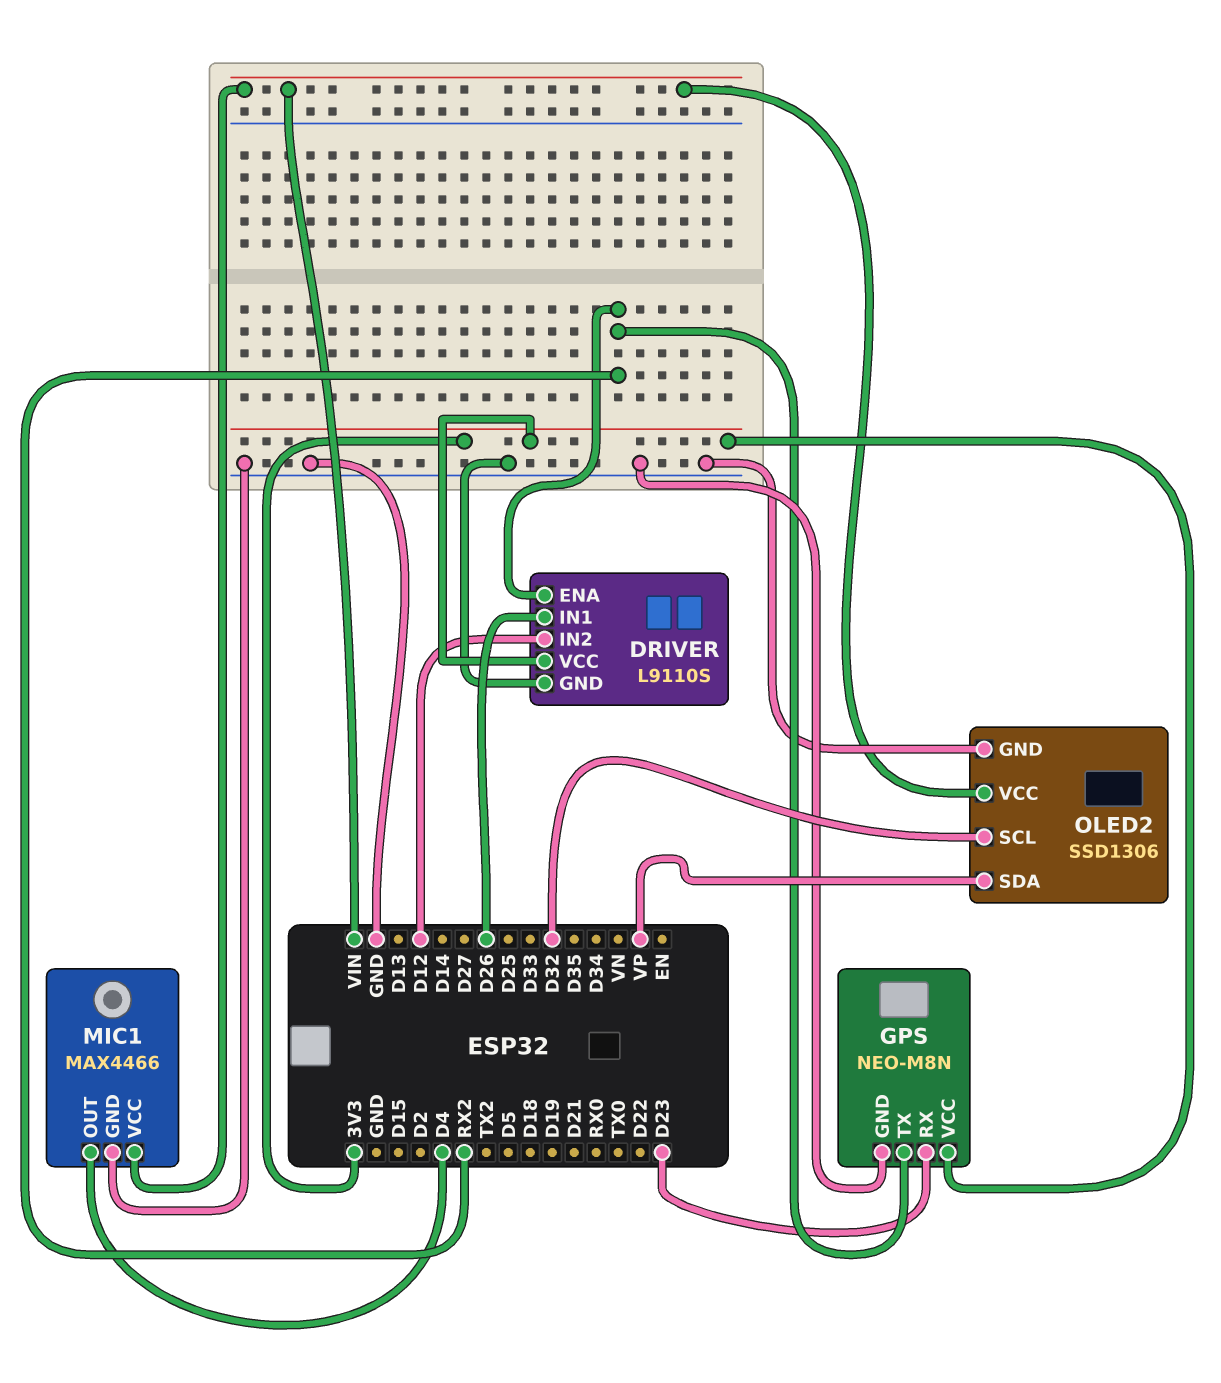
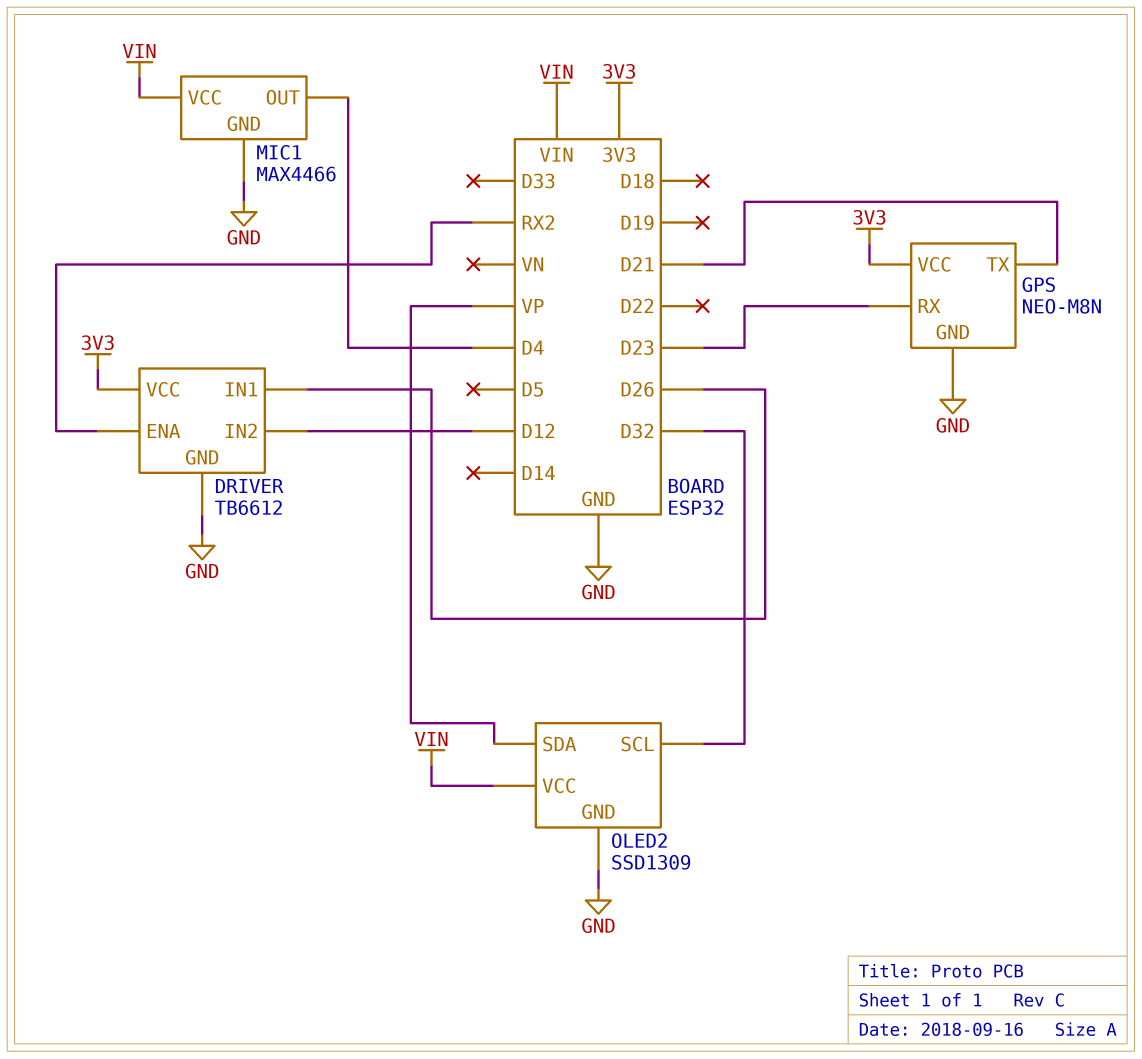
DRIVER: L9110S -> TB6612
GPS pin TX: RX2 -> D21
OLED2: SSD1306 -> SSD1309

